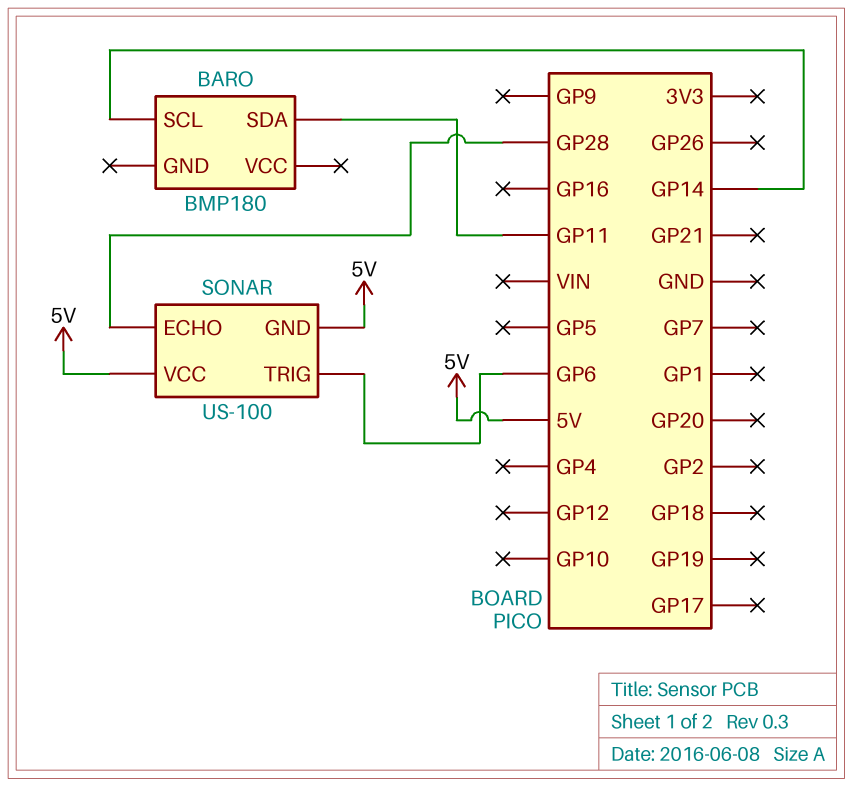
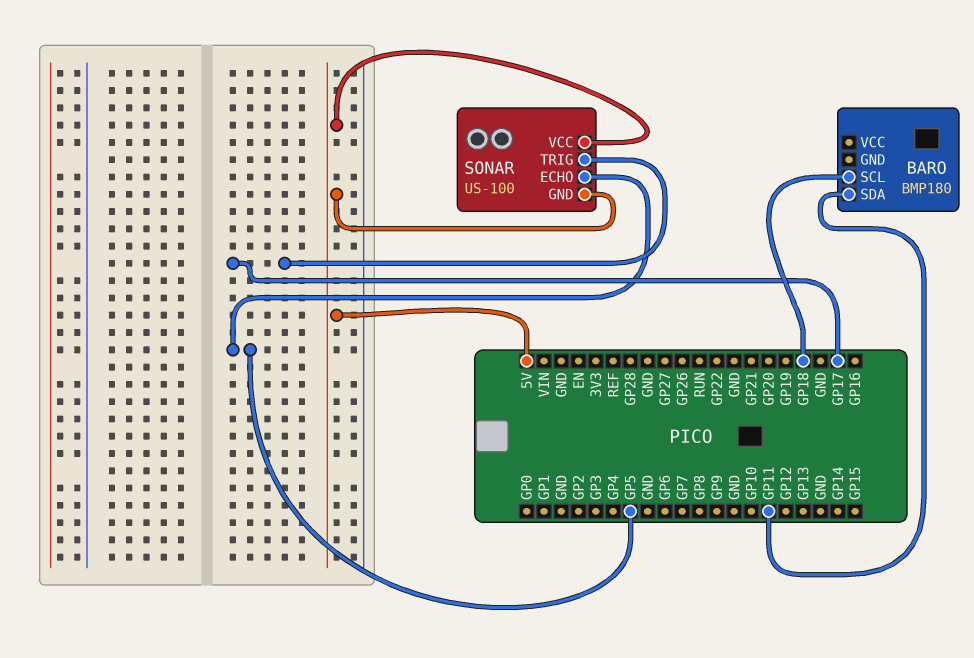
BARO pin SCL: GP14 -> GP18
SONAR pin ECHO: GP28 -> GP5
SONAR pin TRIG: GP6 -> GP17

